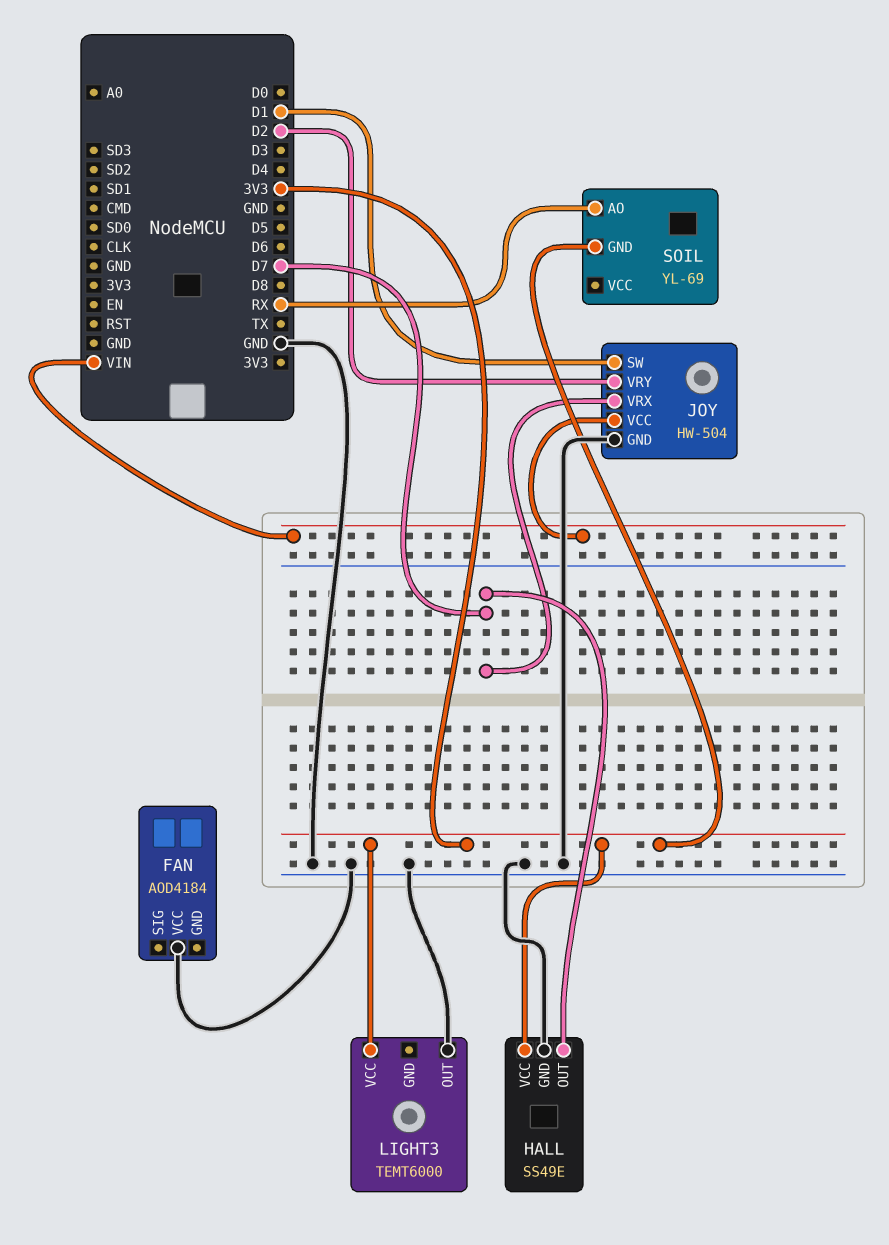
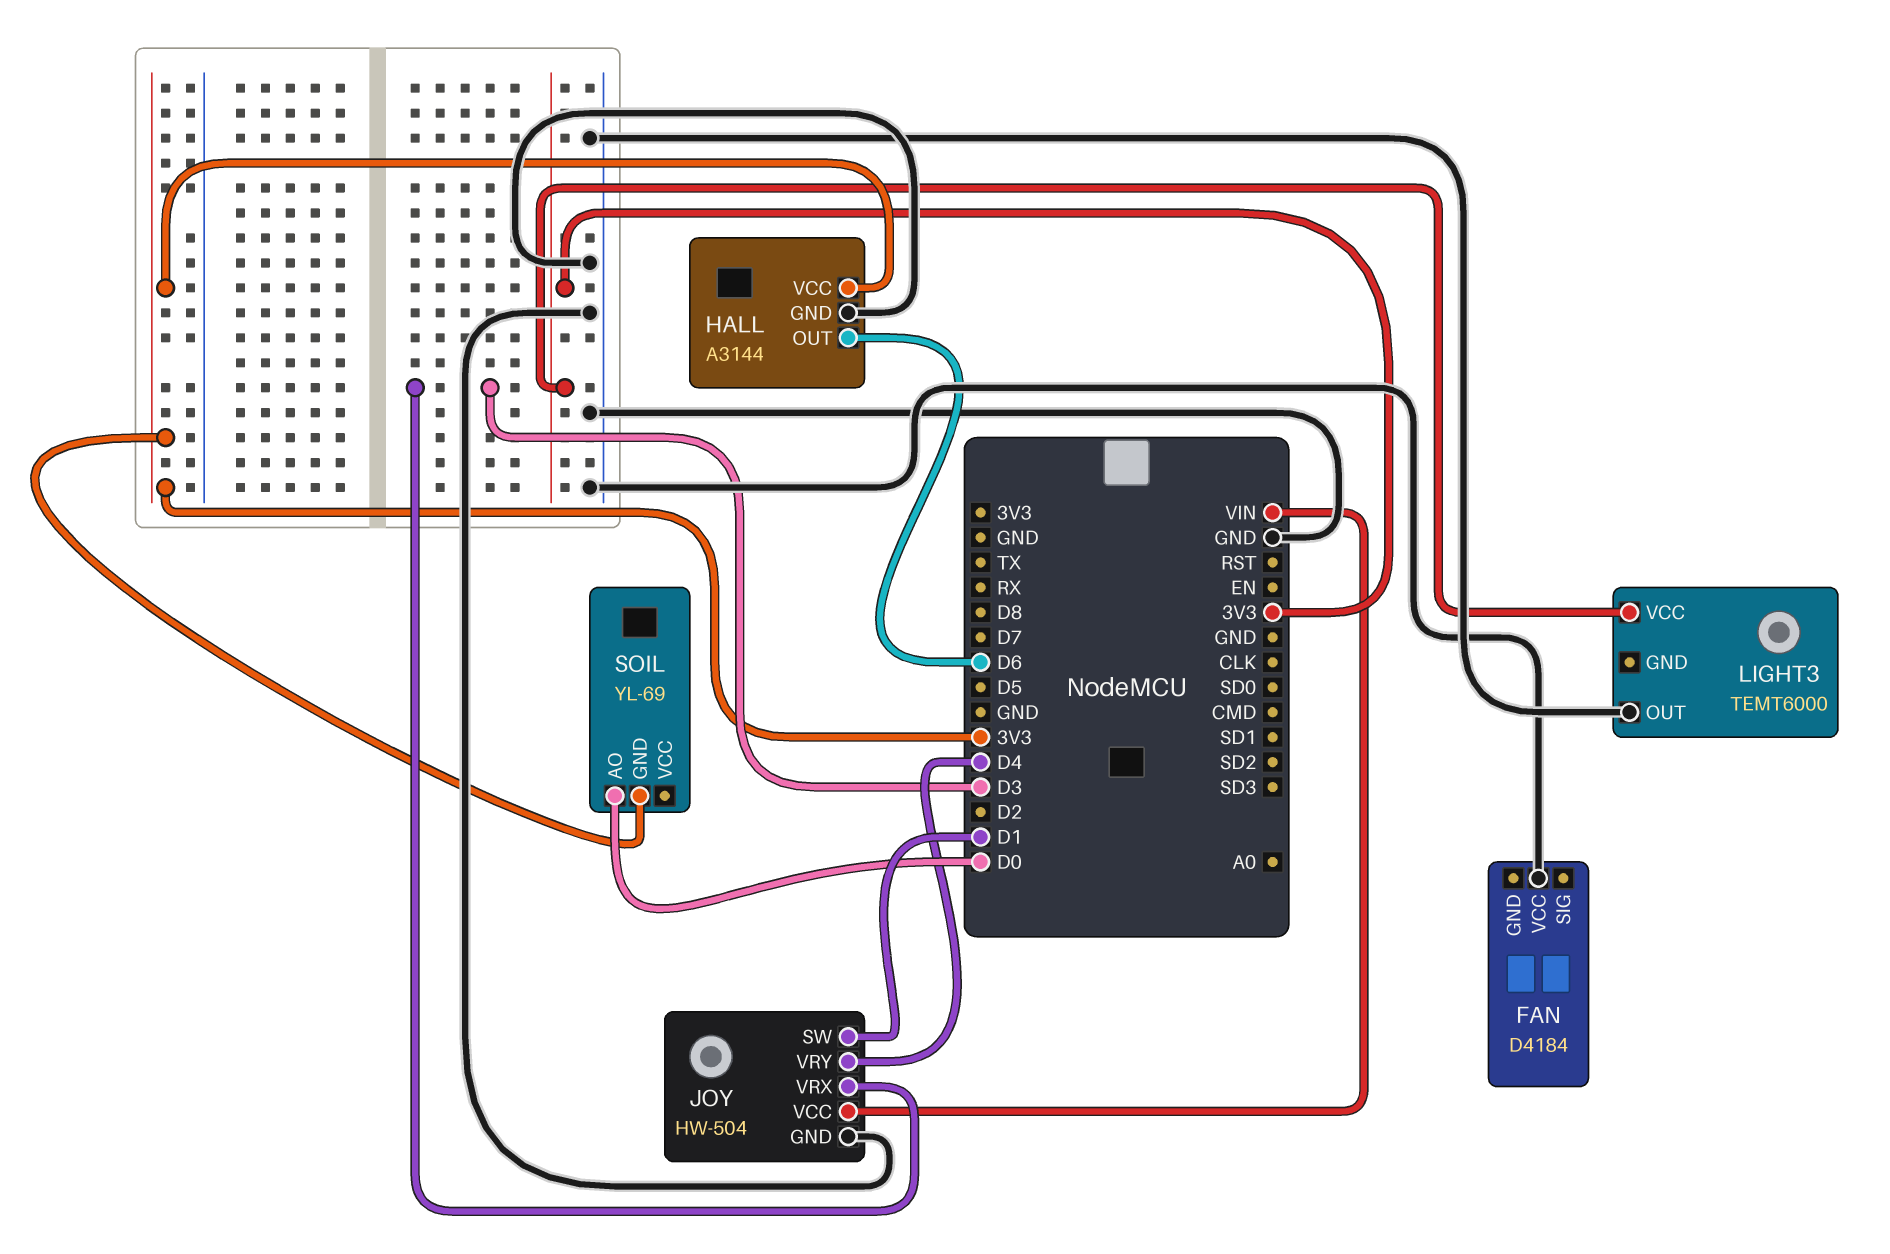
FAN: AOD4184 -> D4184
HALL: SS49E -> A3144
HALL pin OUT: D7 -> D6
JOY pin VRX: D7 -> D3
JOY pin VRY: D2 -> D4
SOIL pin AO: RX -> D0

